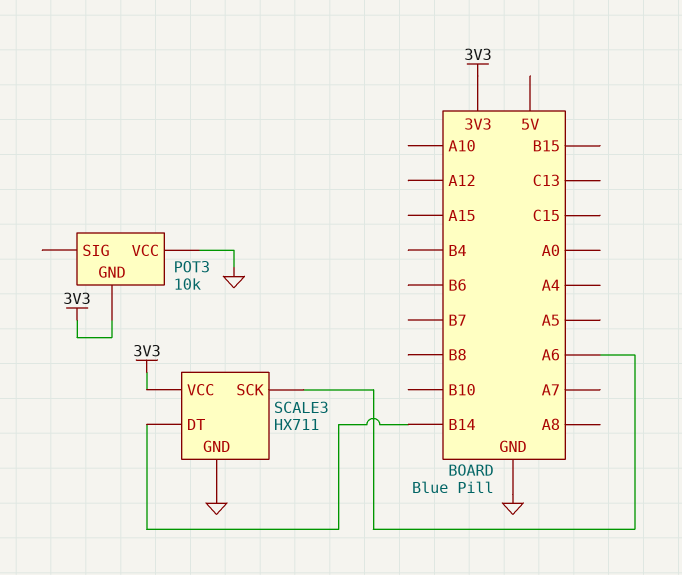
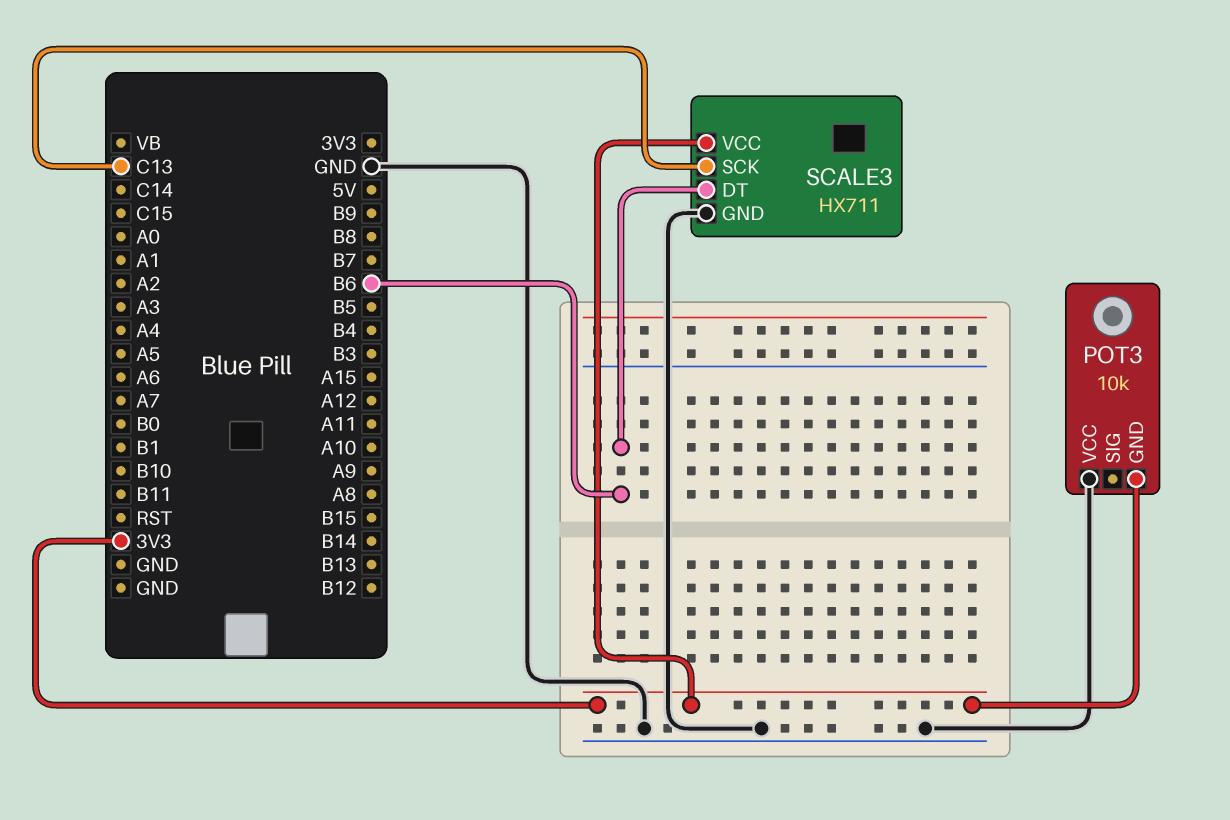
SCALE3 pin DT: B14 -> B6
SCALE3 pin SCK: A6 -> C13

